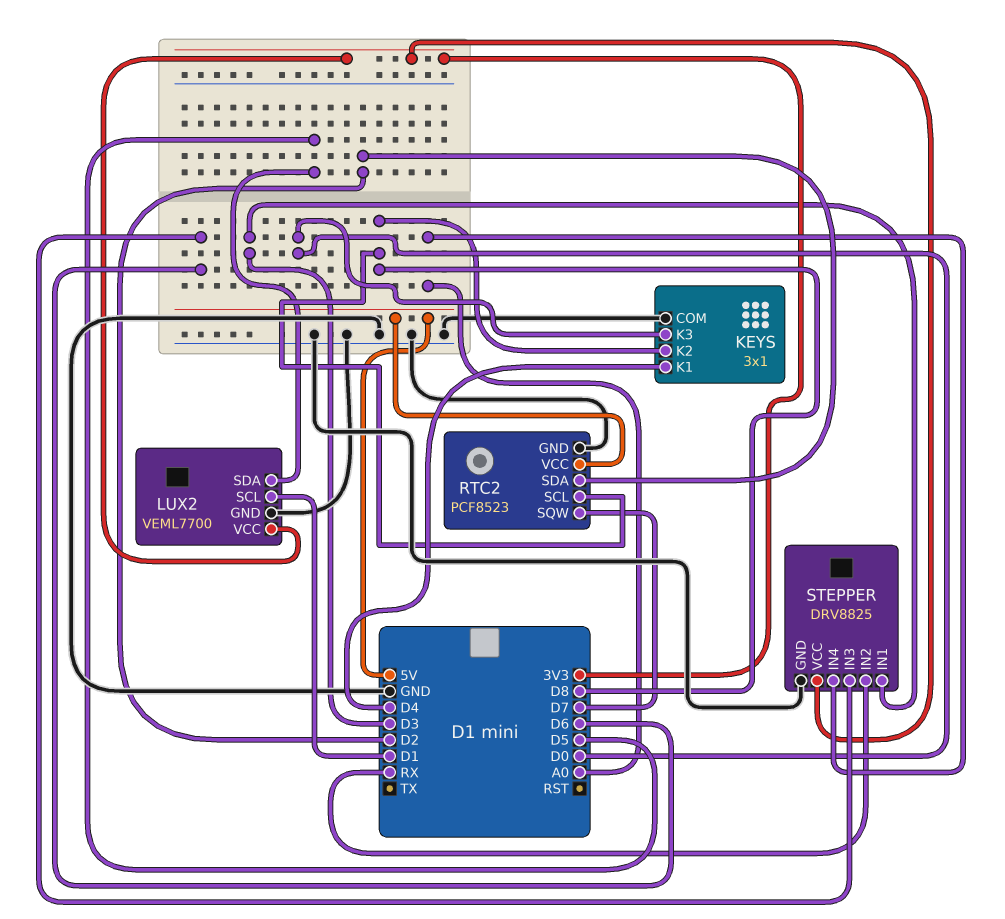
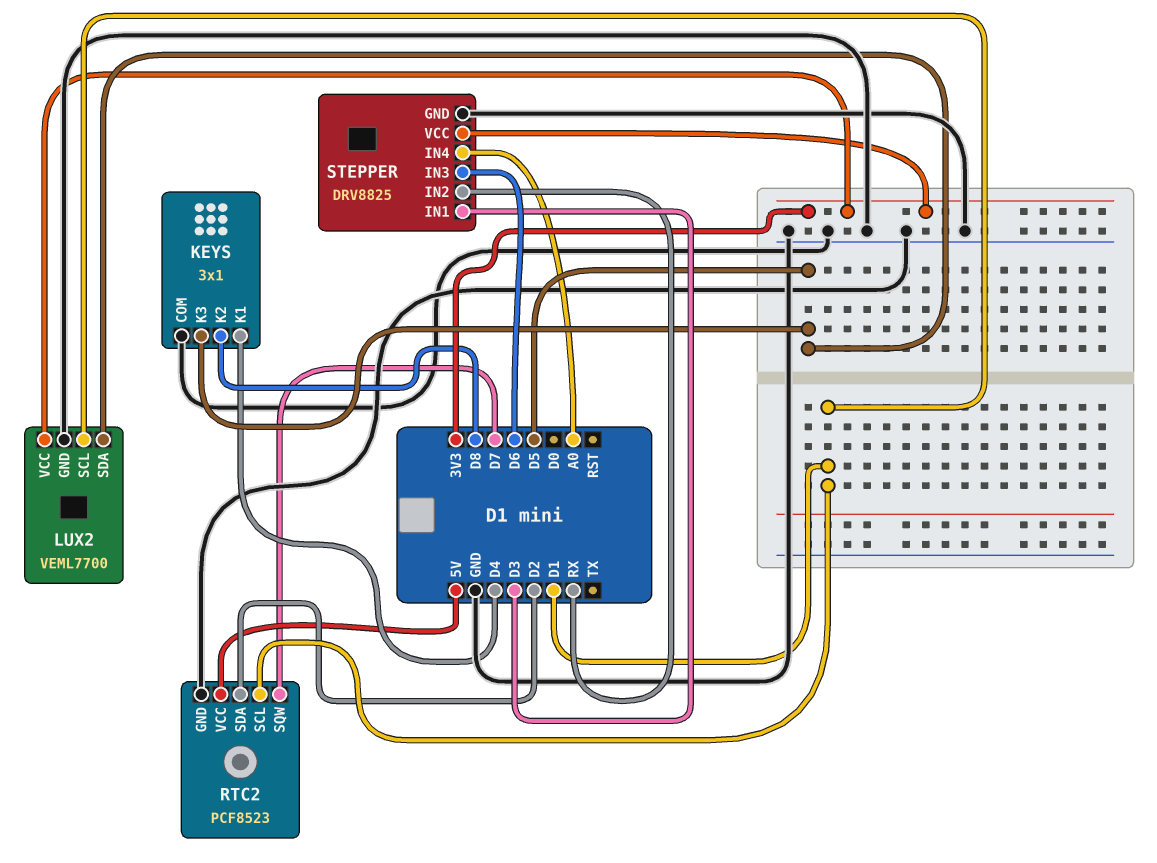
KEYS pin K3: D0 -> D5
RTC2 pin SCL: D8 -> D1

